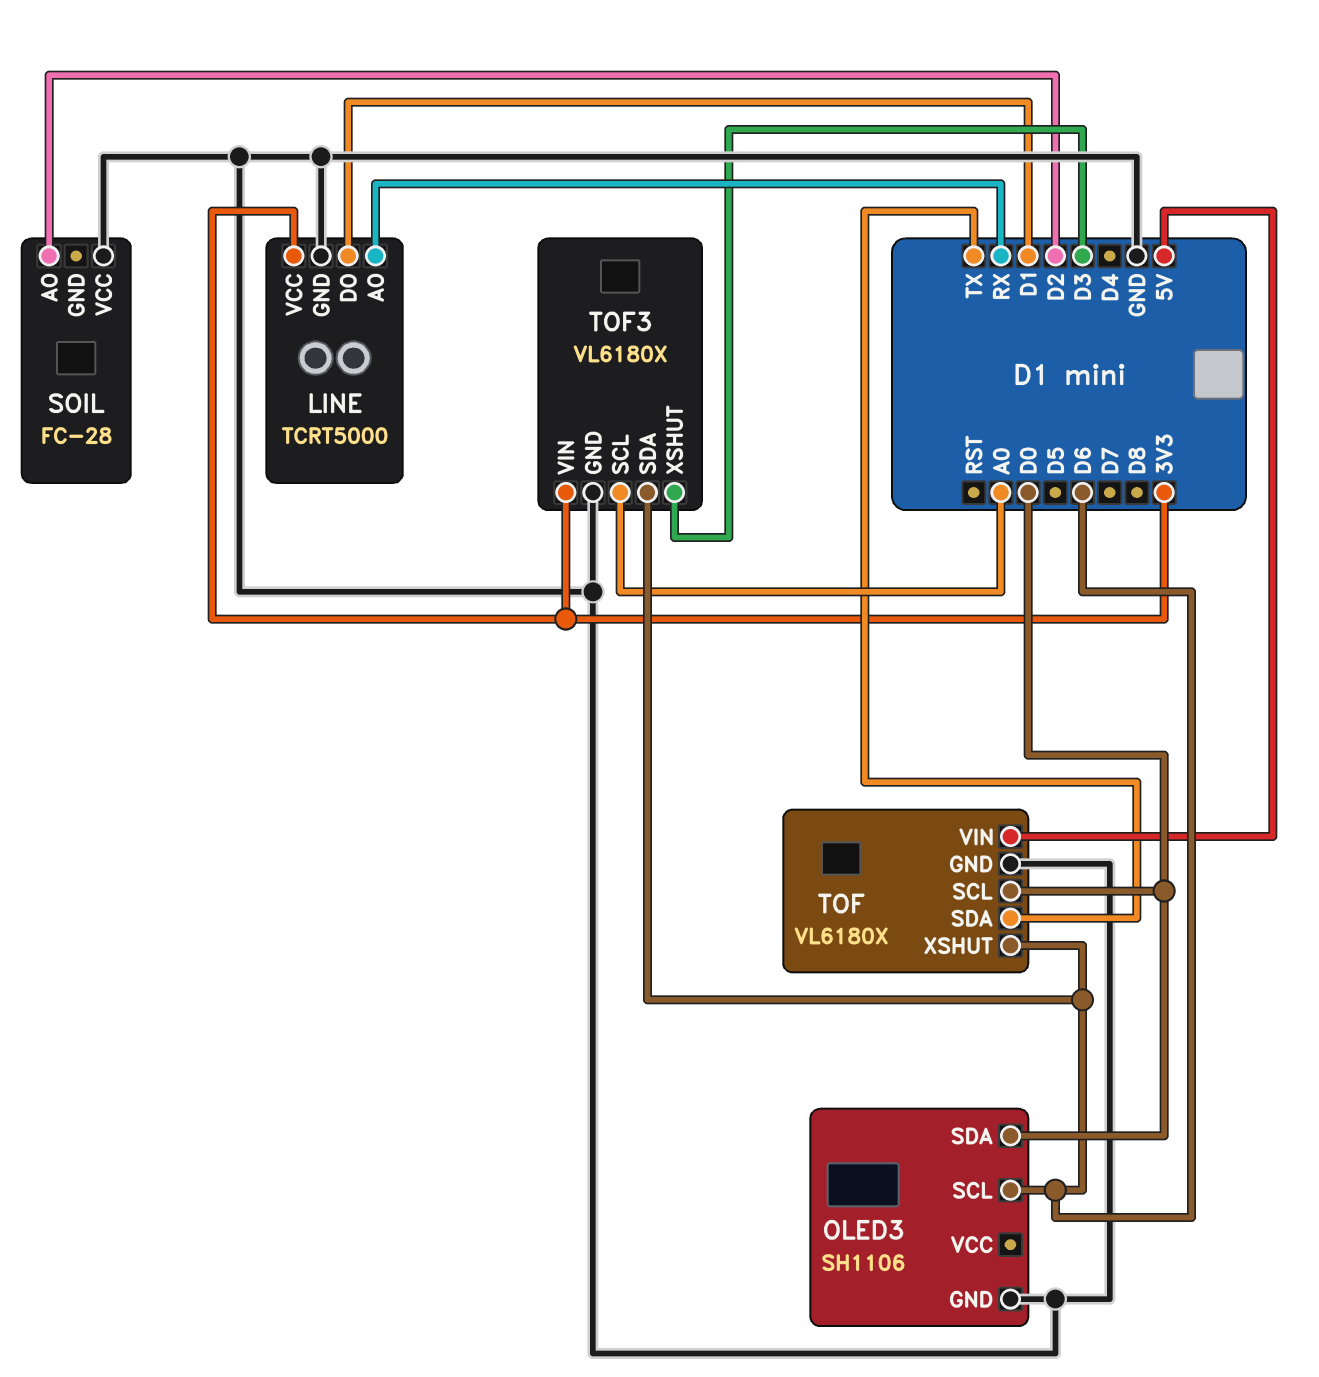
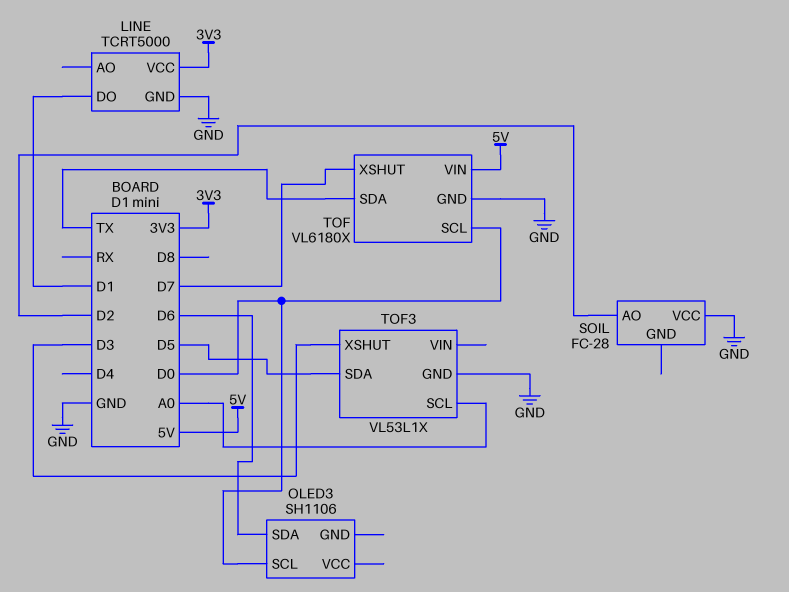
LINE pin AO: RX -> none
OLED3 pin GND: GND -> none
OLED3 pin SCL: D6 -> D0
OLED3 pin SDA: D0 -> D6
TOF pin XSHUT: D6 -> D7
TOF3: VL6180X -> VL53L1X
TOF3 pin SDA: D6 -> D5
TOF3 pin VIN: 3V3 -> none

